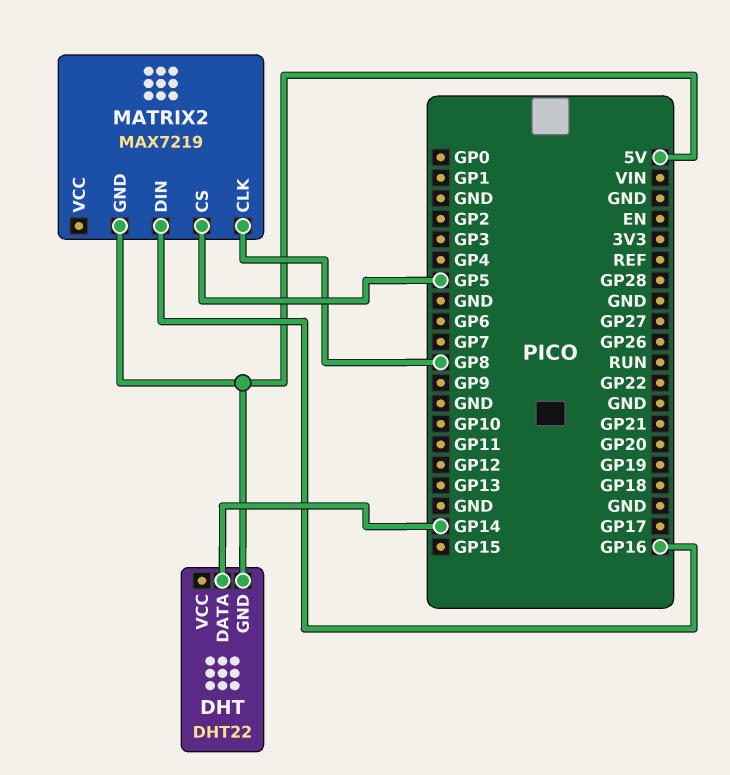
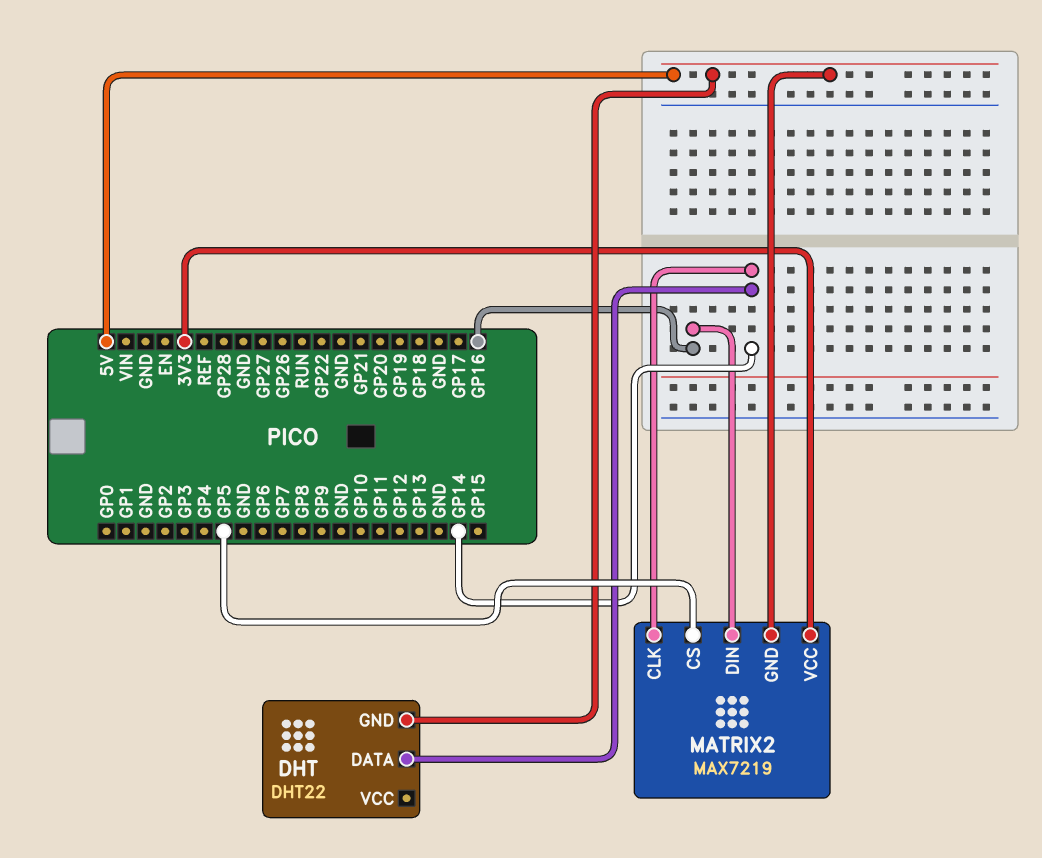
MATRIX2 pin CLK: GP8 -> GP14
MATRIX2 pin VCC: none -> 3V3

